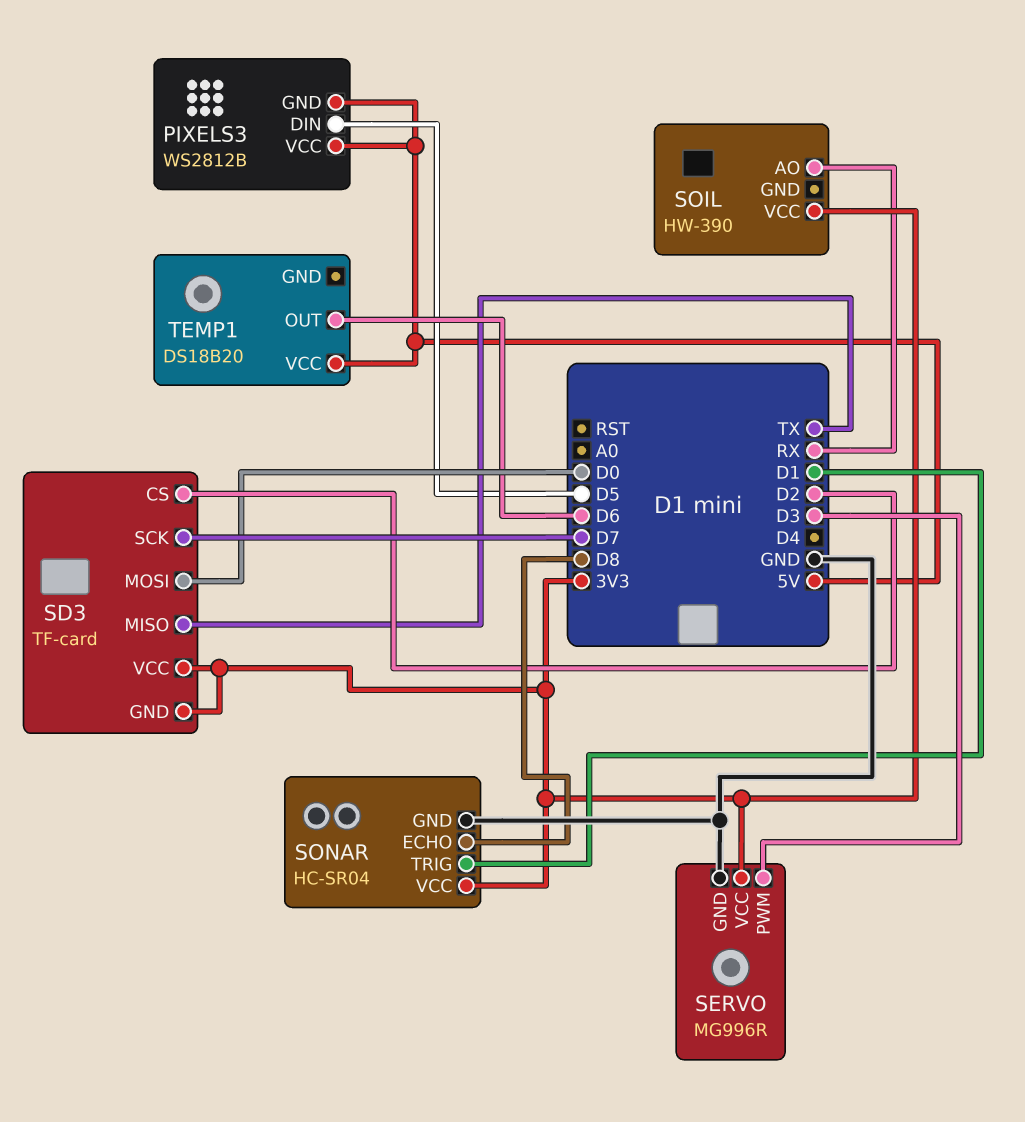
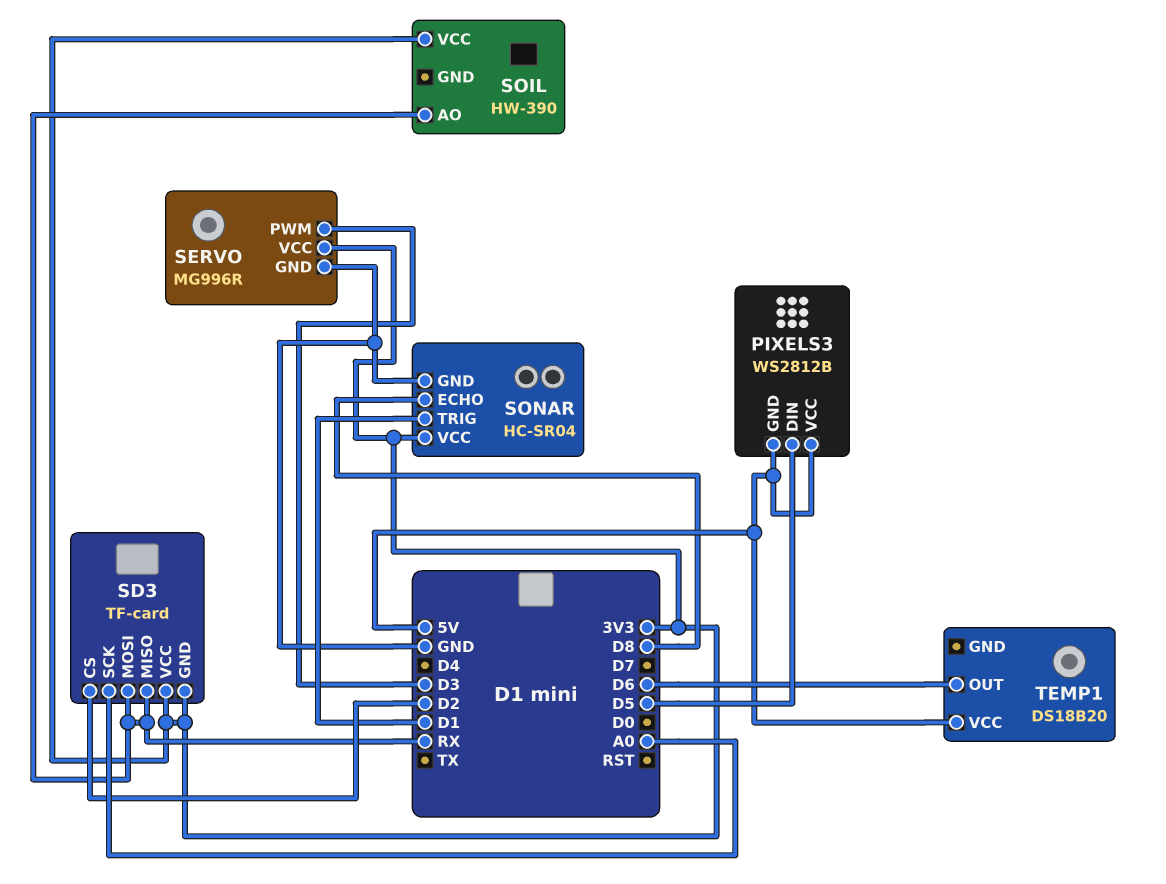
SD3 pin MISO: TX -> RX
SD3 pin MOSI: D0 -> RX
SD3 pin SCK: D7 -> A0

